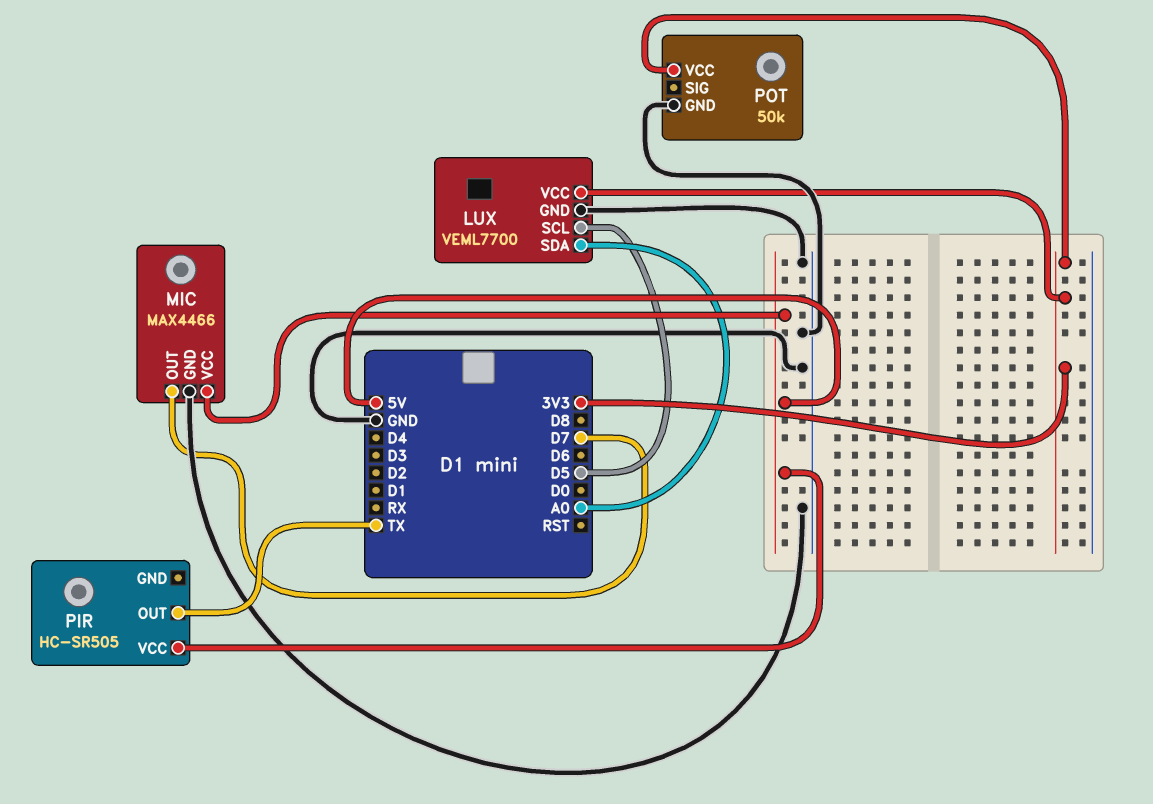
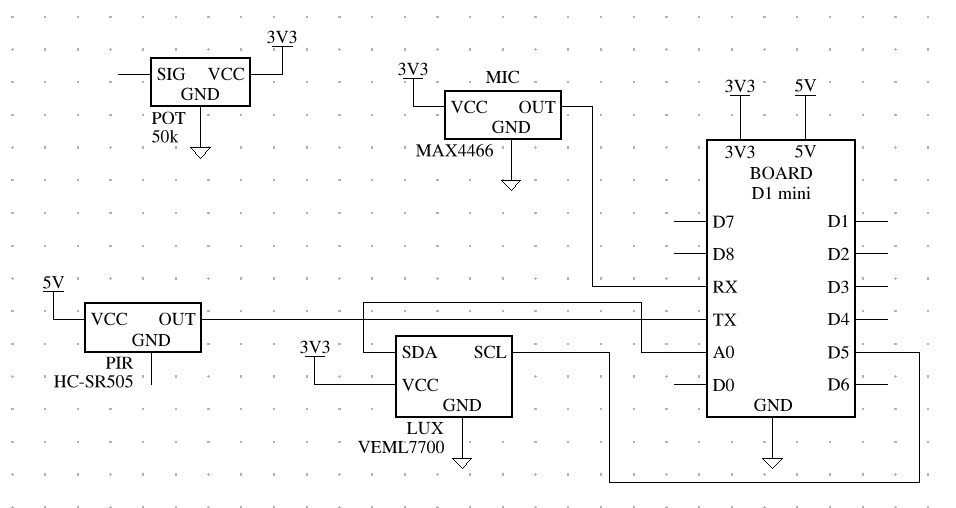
MIC pin OUT: D7 -> RX
MIC pin VCC: 5V -> 3V3

